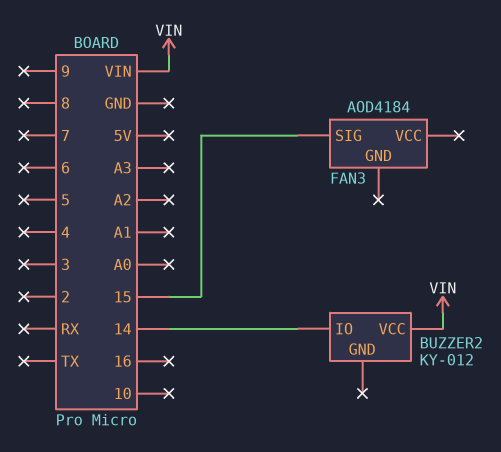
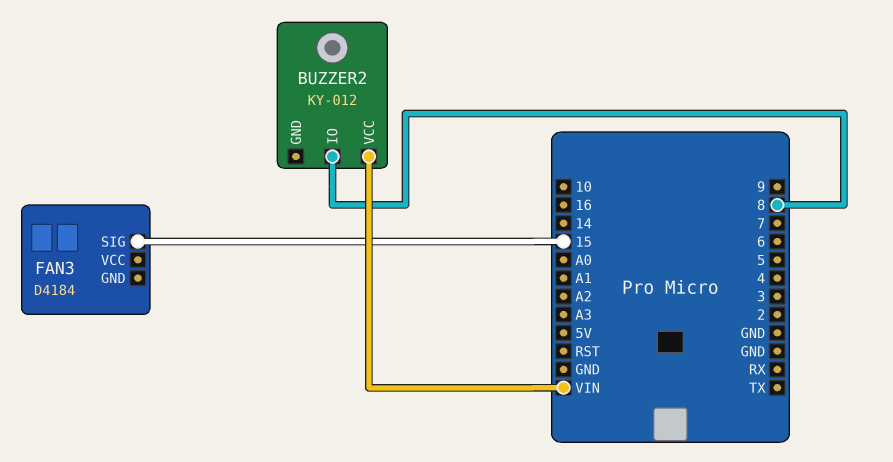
BUZZER2 pin IO: 14 -> 8
FAN3: AOD4184 -> D4184

